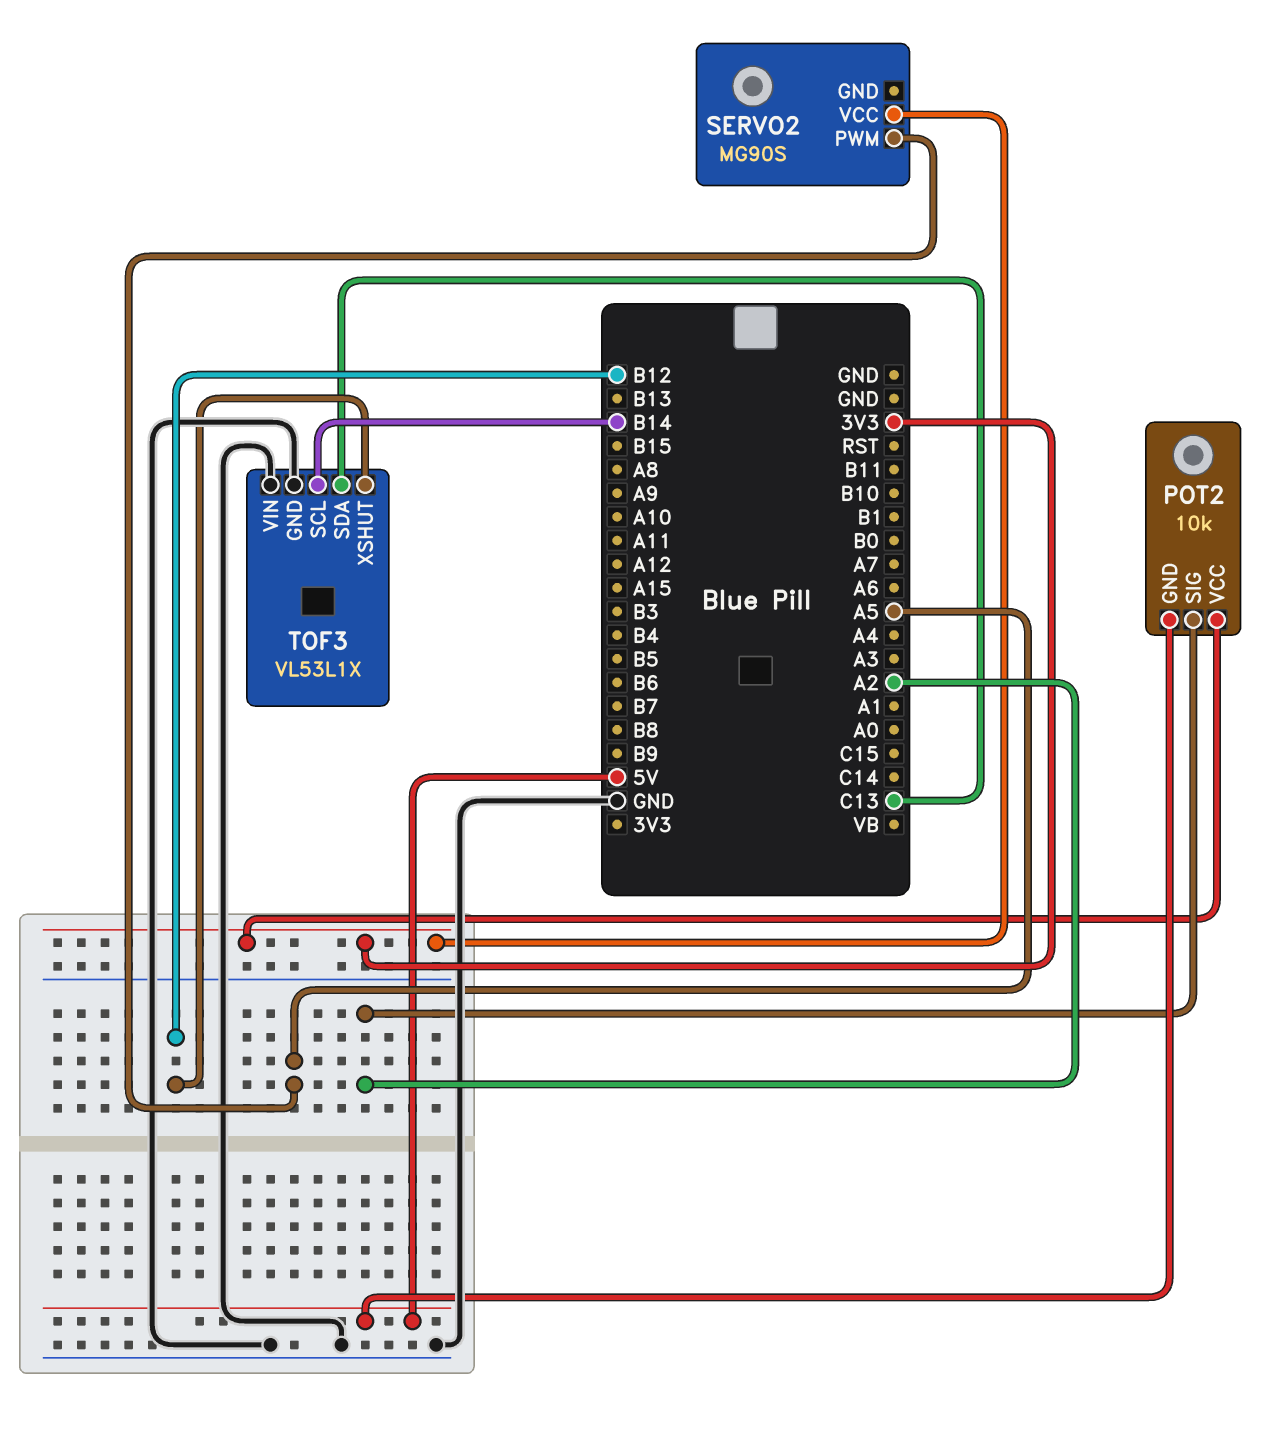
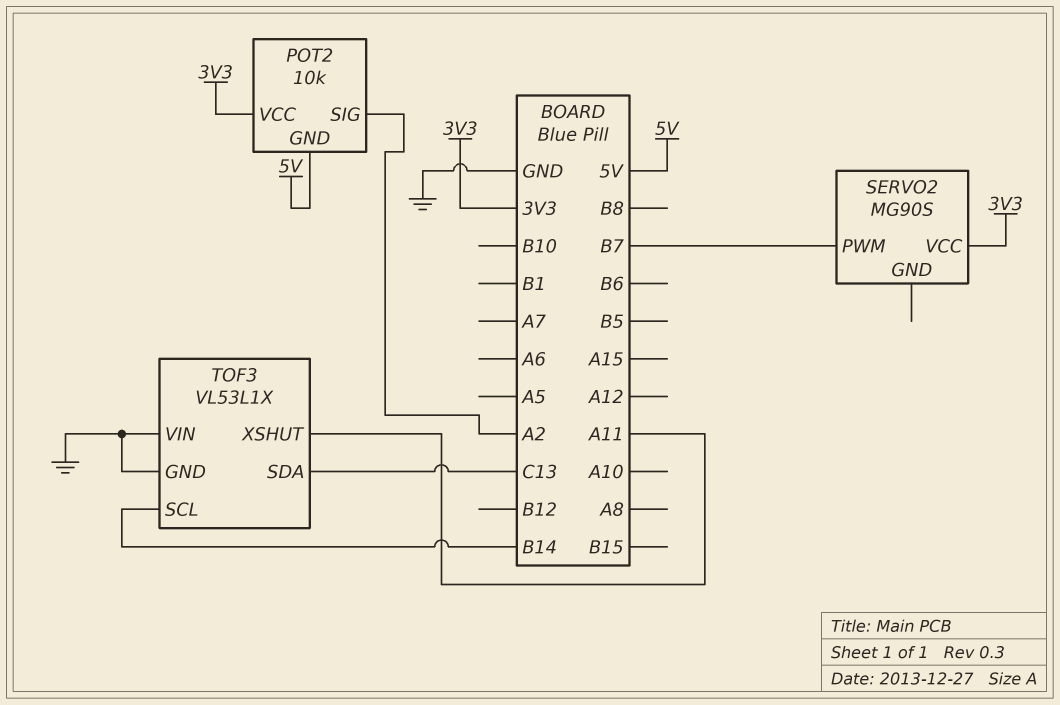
SERVO2 pin PWM: A5 -> B7
TOF3 pin XSHUT: B12 -> A11

